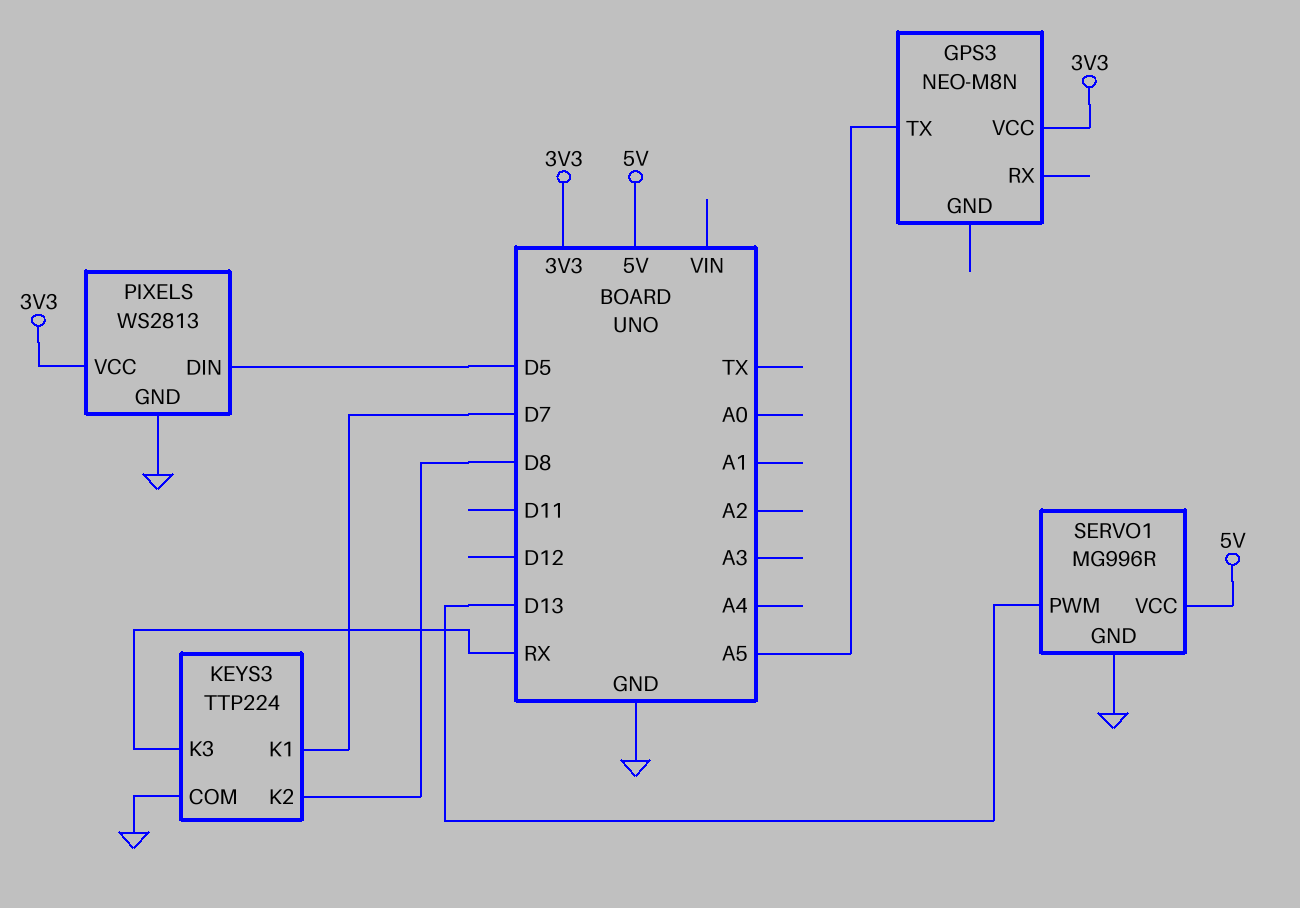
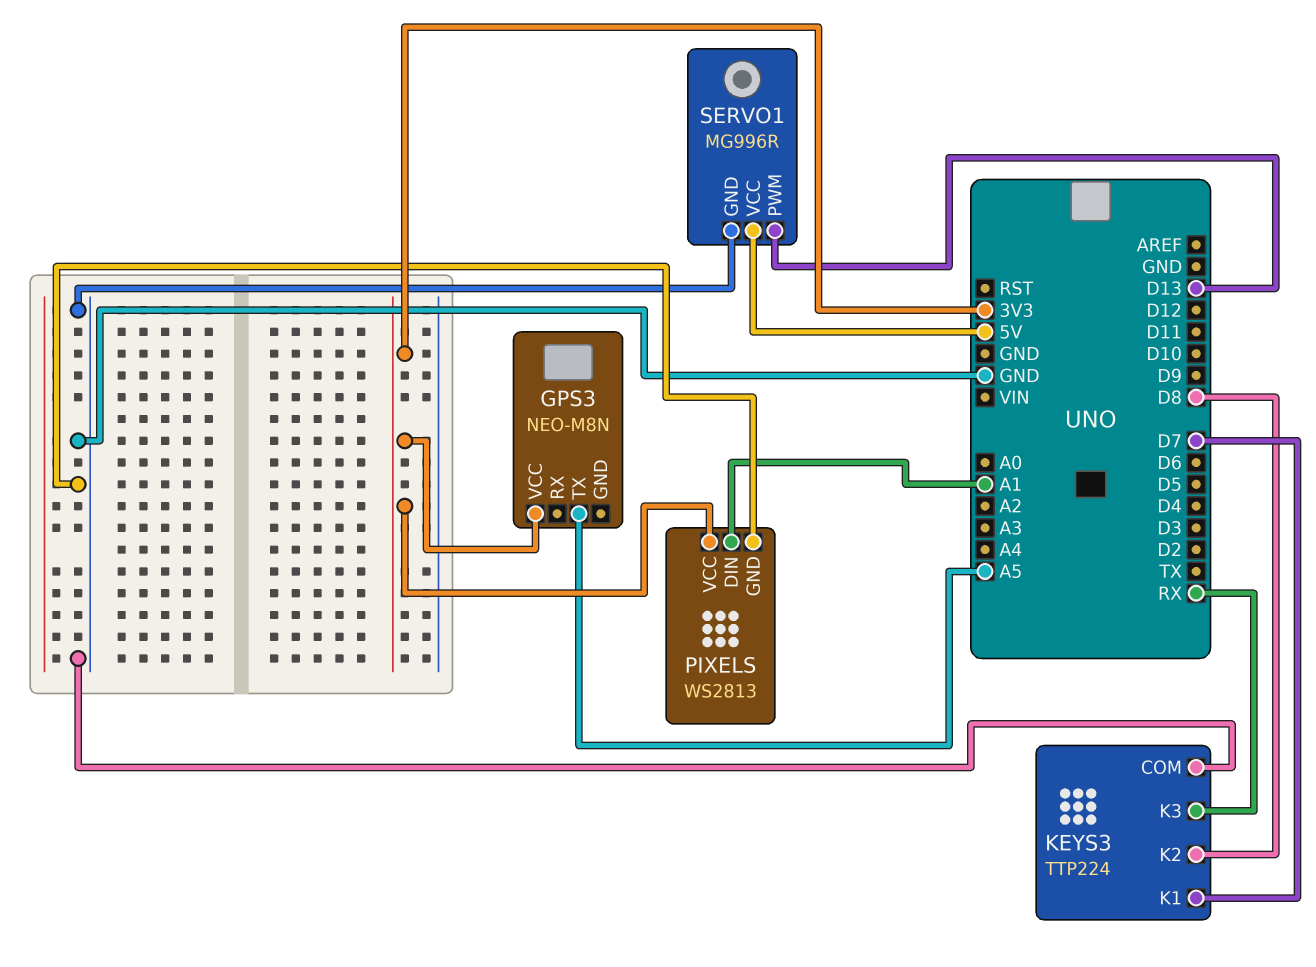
PIXELS pin DIN: D5 -> A1

